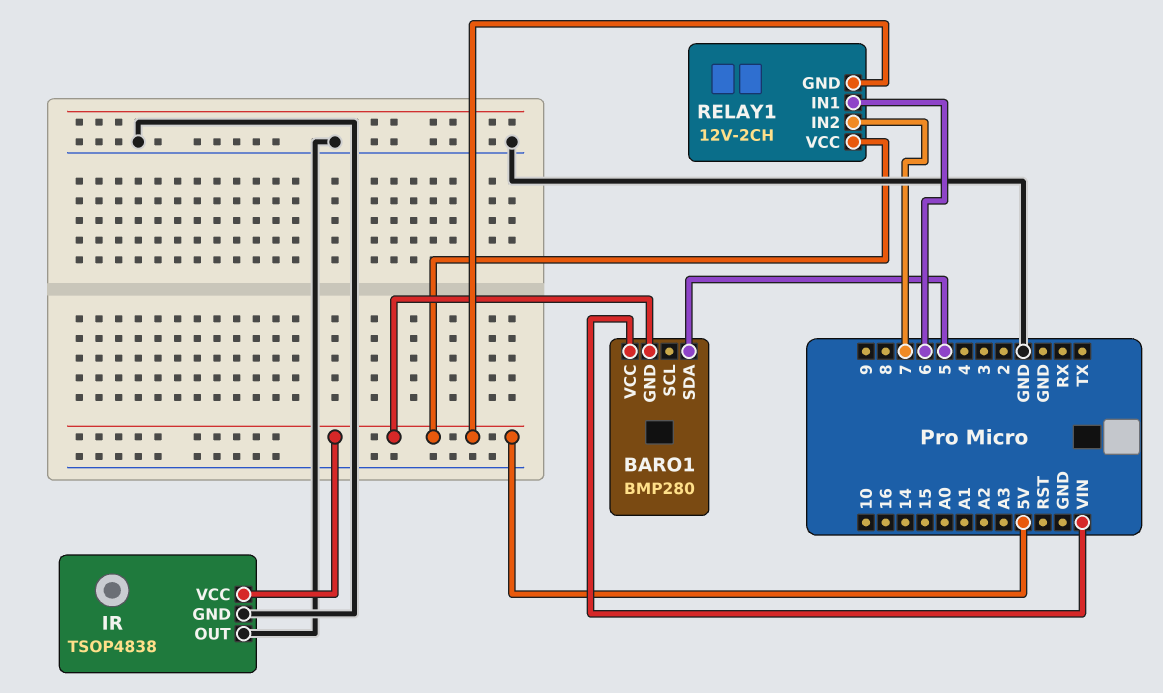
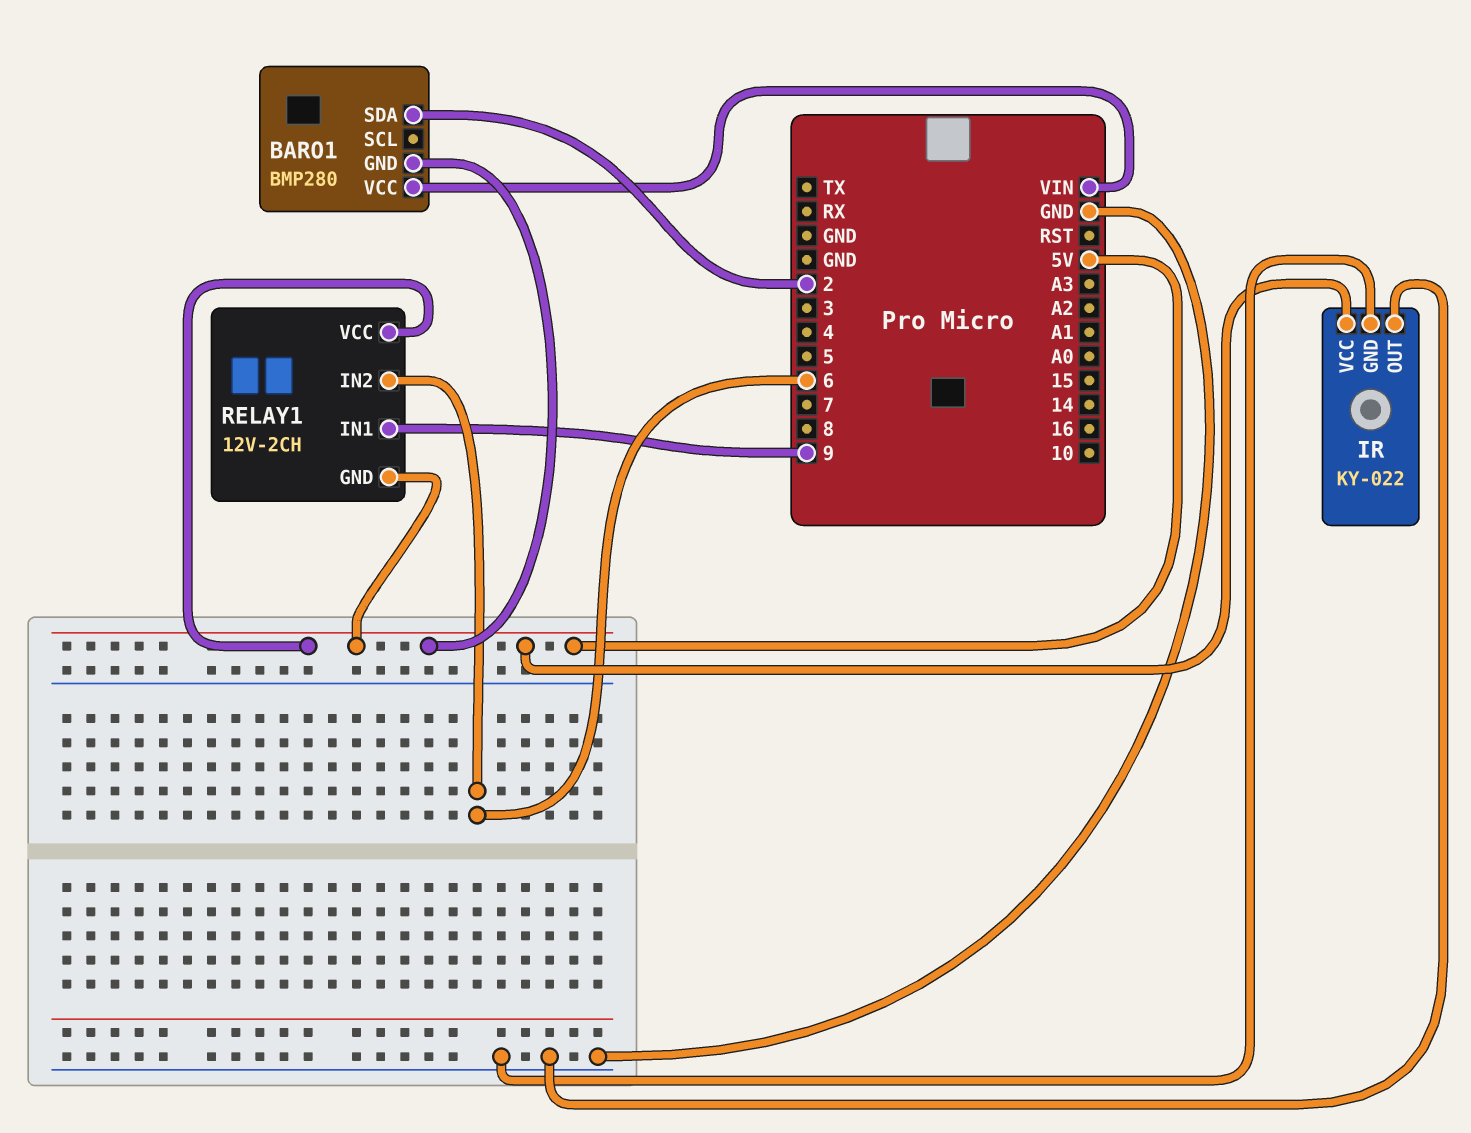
BARO1 pin SDA: 5 -> 2
IR: TSOP4838 -> KY-022
RELAY1 pin IN1: 6 -> 9
RELAY1 pin IN2: 7 -> 6

